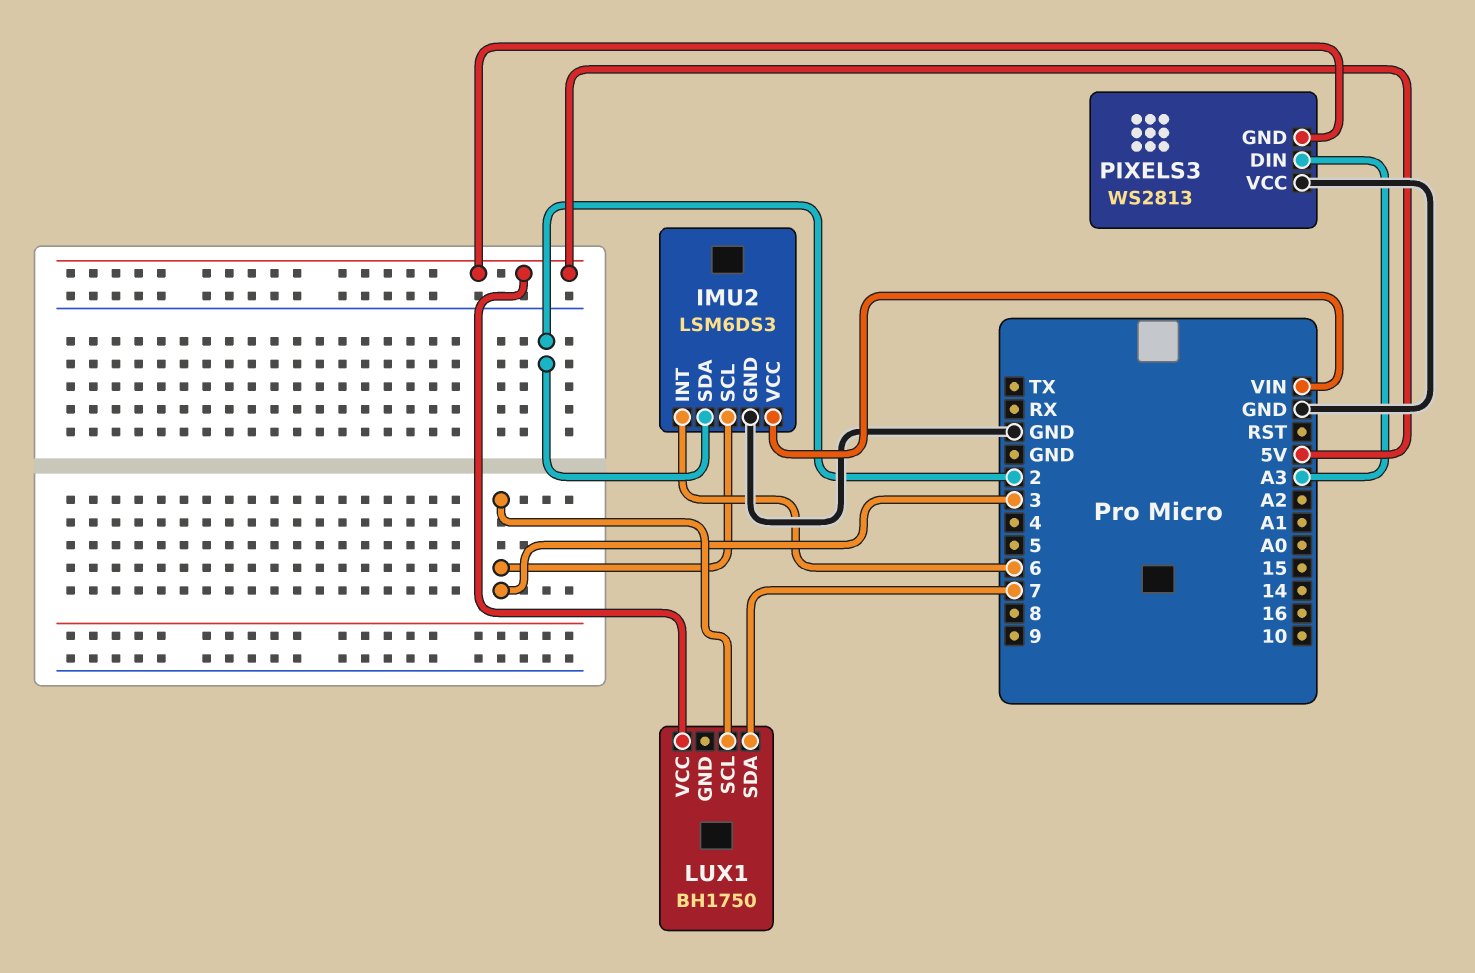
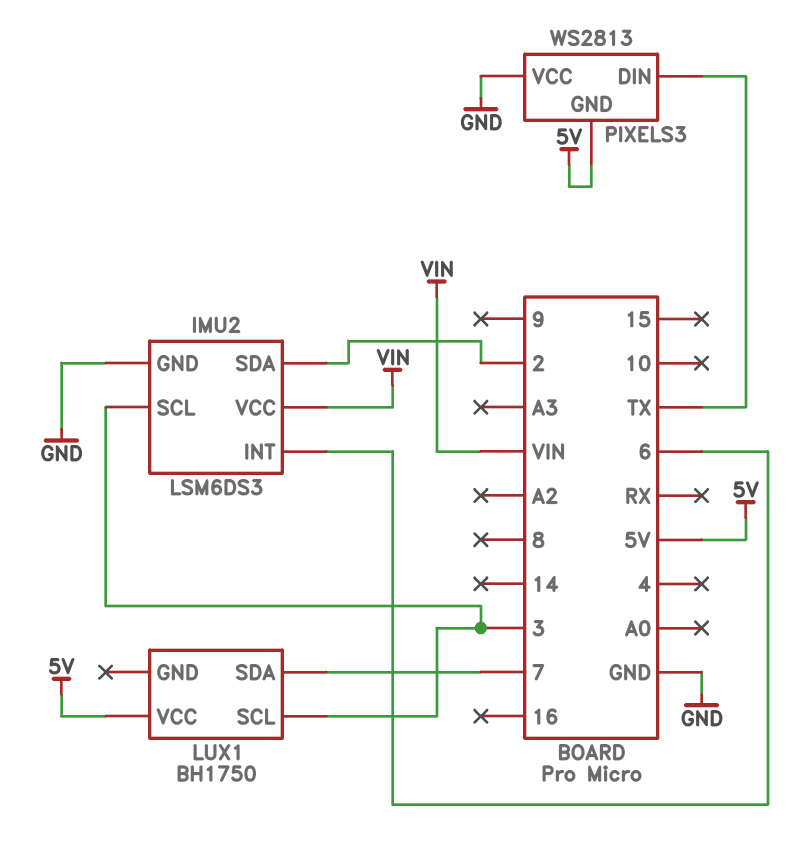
PIXELS3 pin DIN: A3 -> TX

